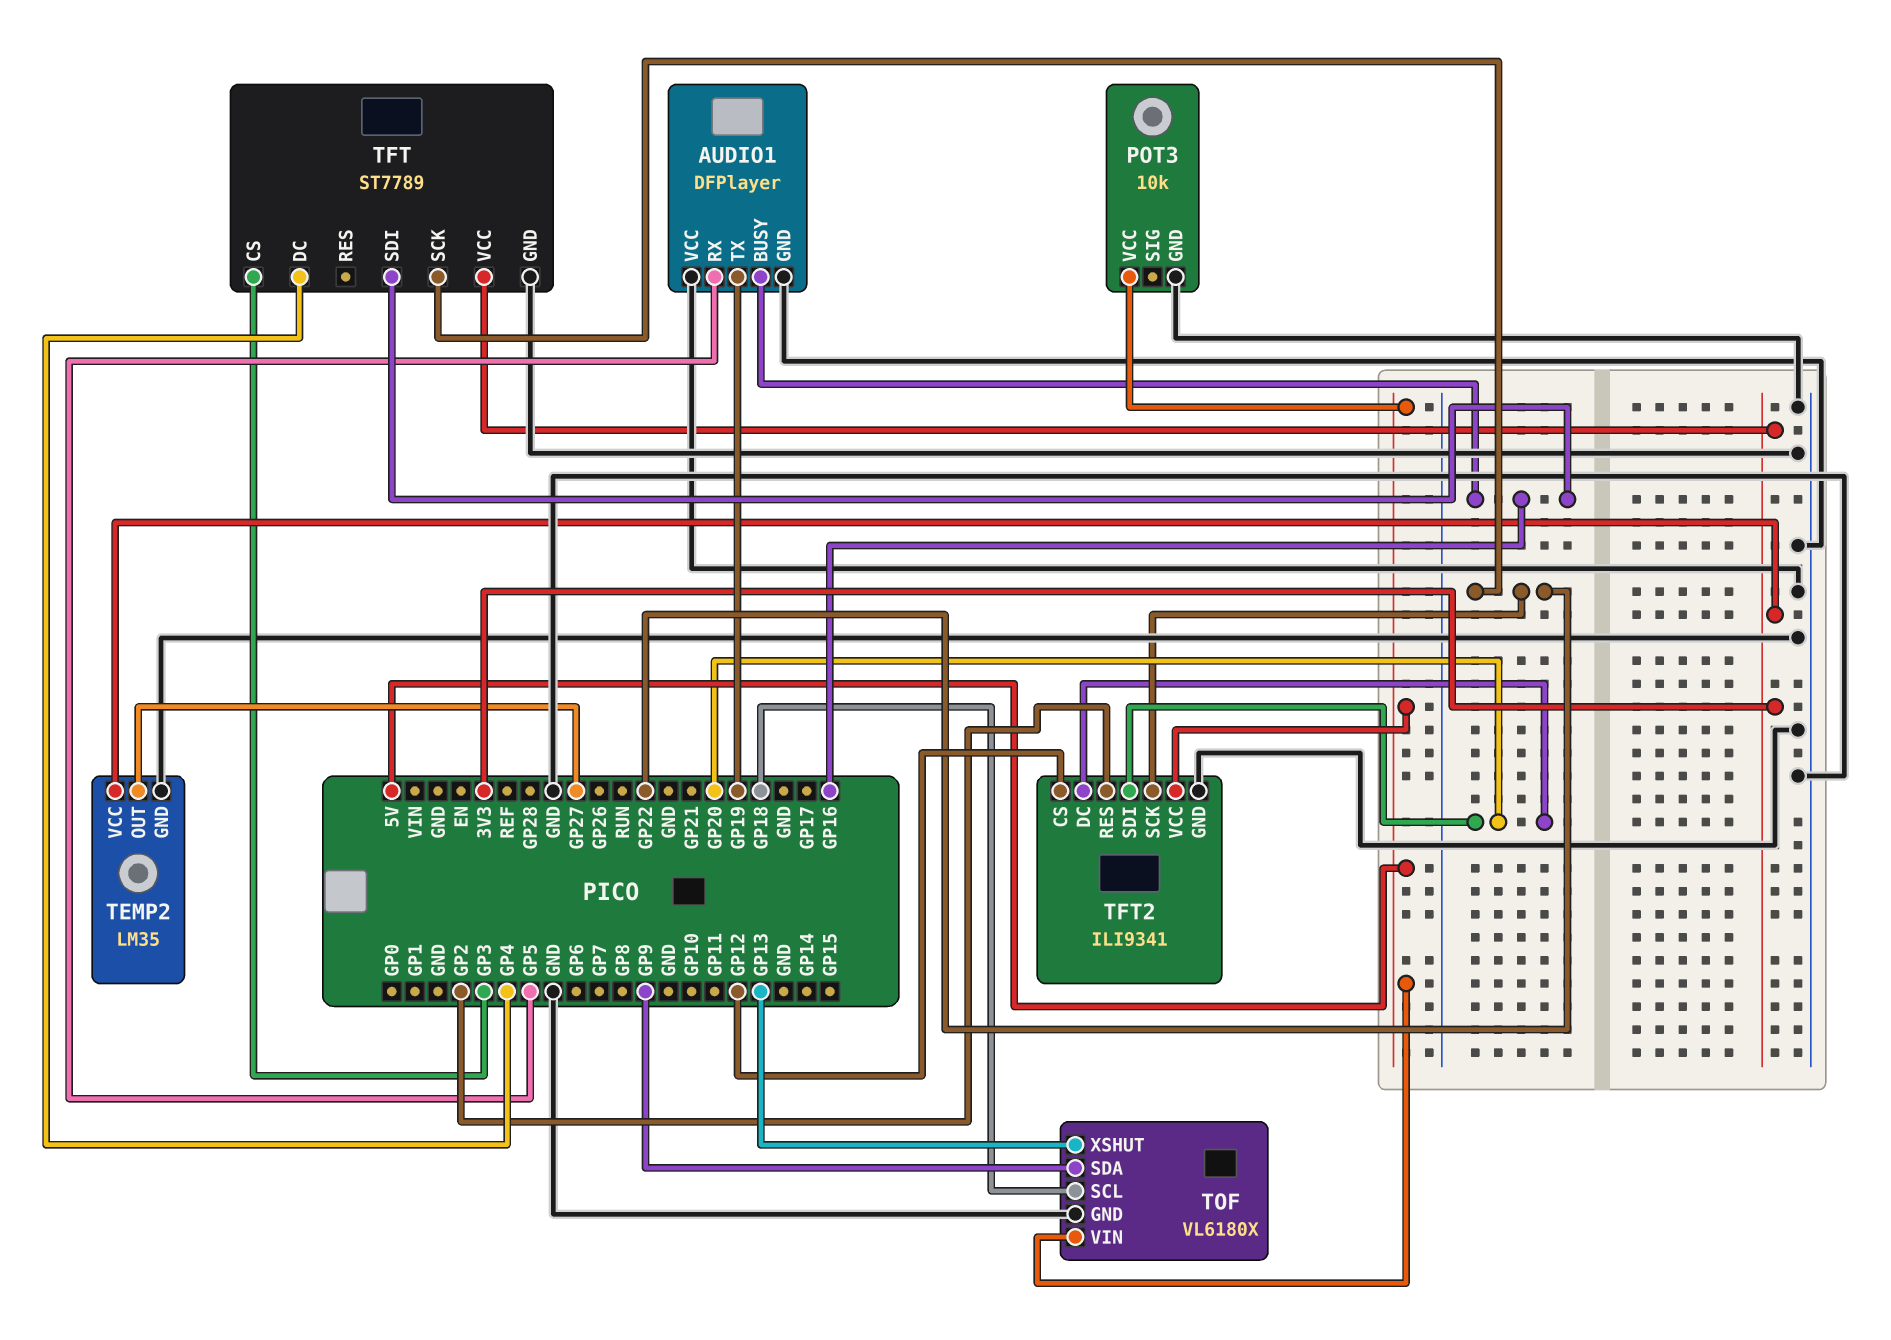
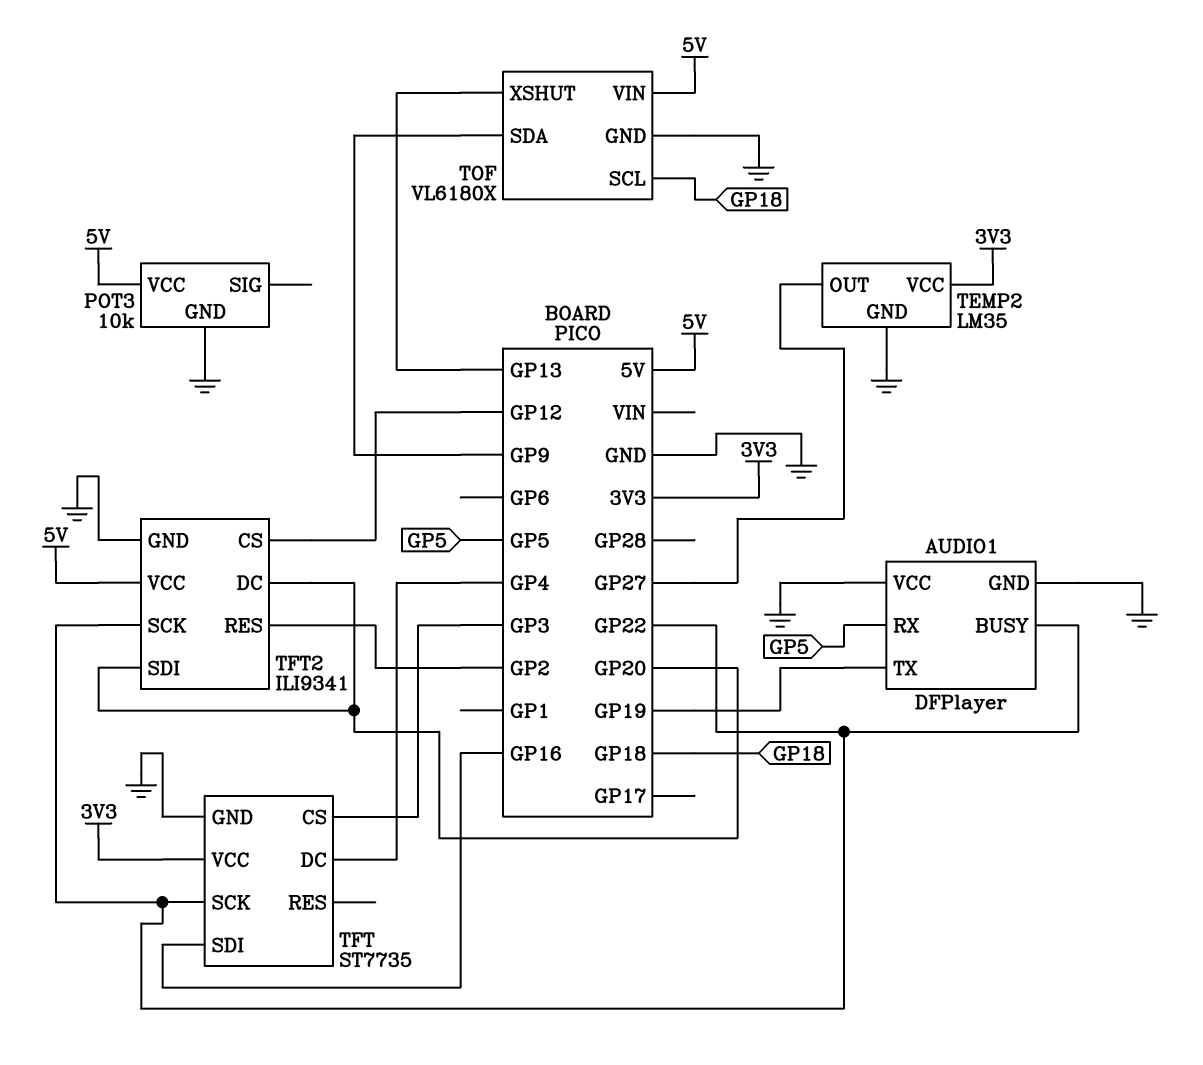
AUDIO1 pin BUSY: GP16 -> GP22
TFT: ST7789 -> ST7735

